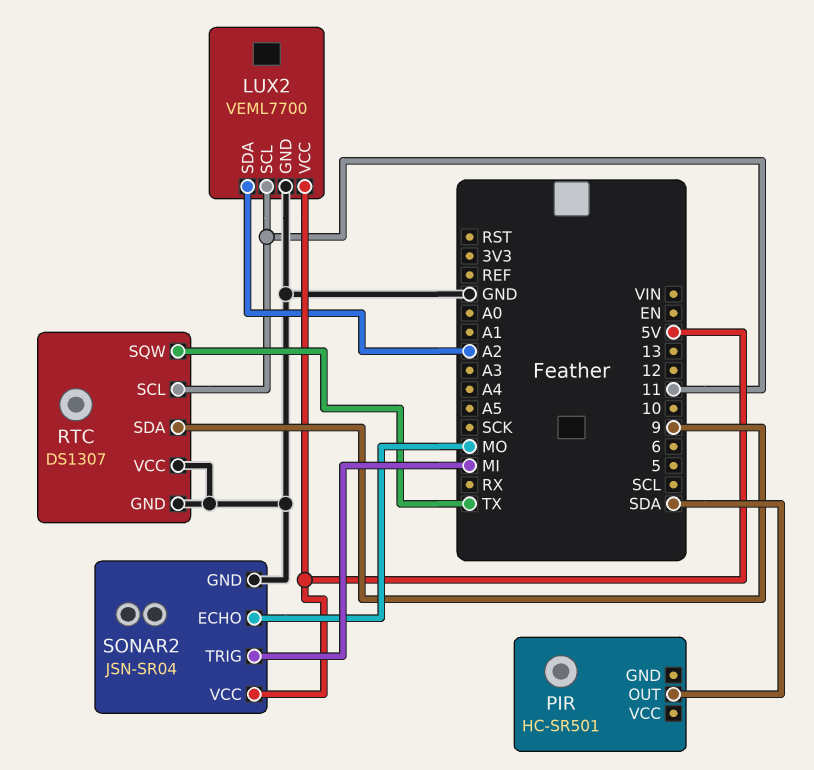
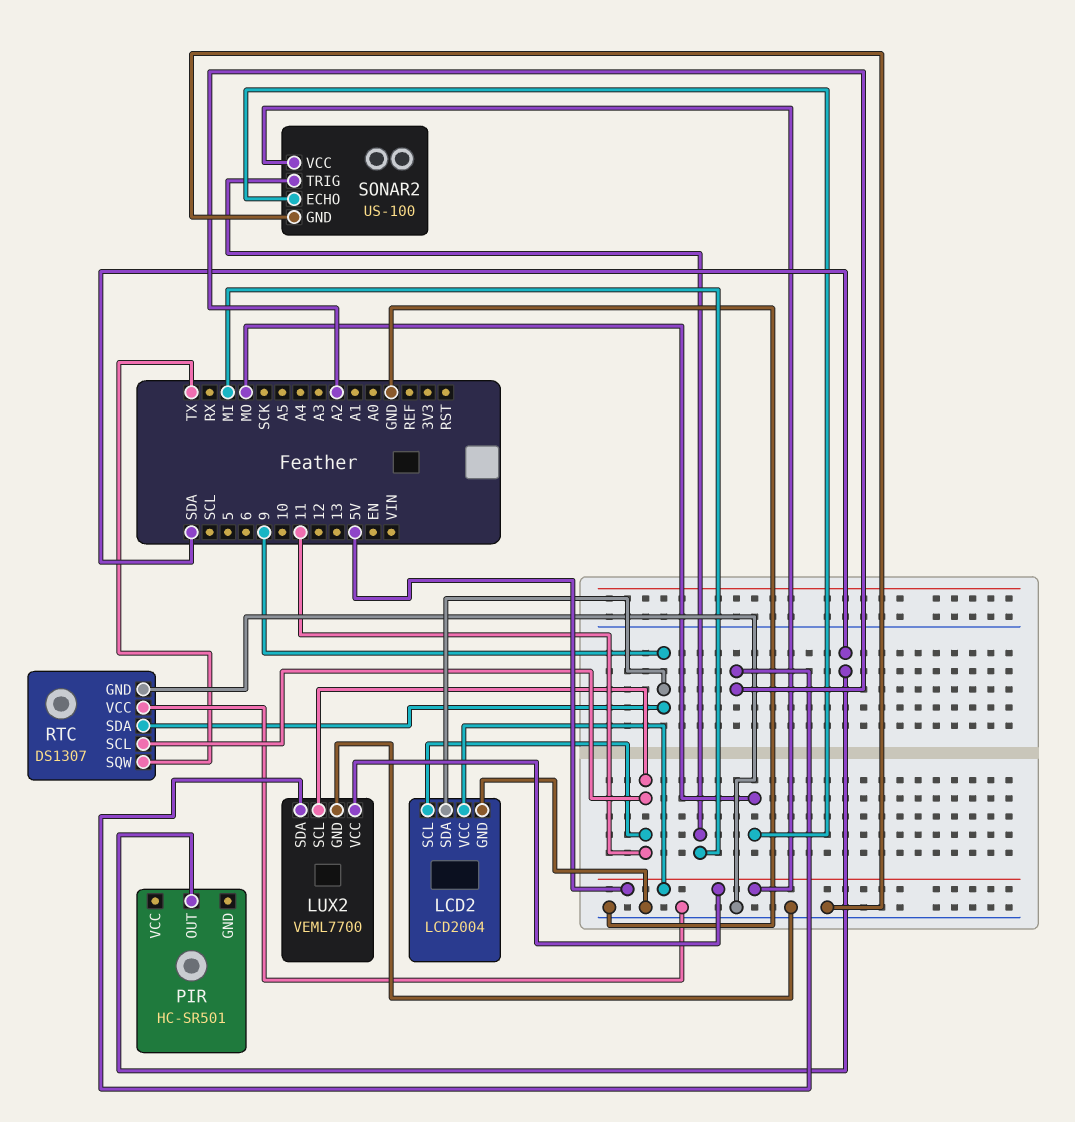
LCD2: none -> LCD2004
LCD2 pin GND: none -> GND
LCD2 pin SCL: none -> 11
LCD2 pin SDA: none -> 9
LCD2 pin VCC: none -> 5V
SONAR2: JSN-SR04 -> US-100

